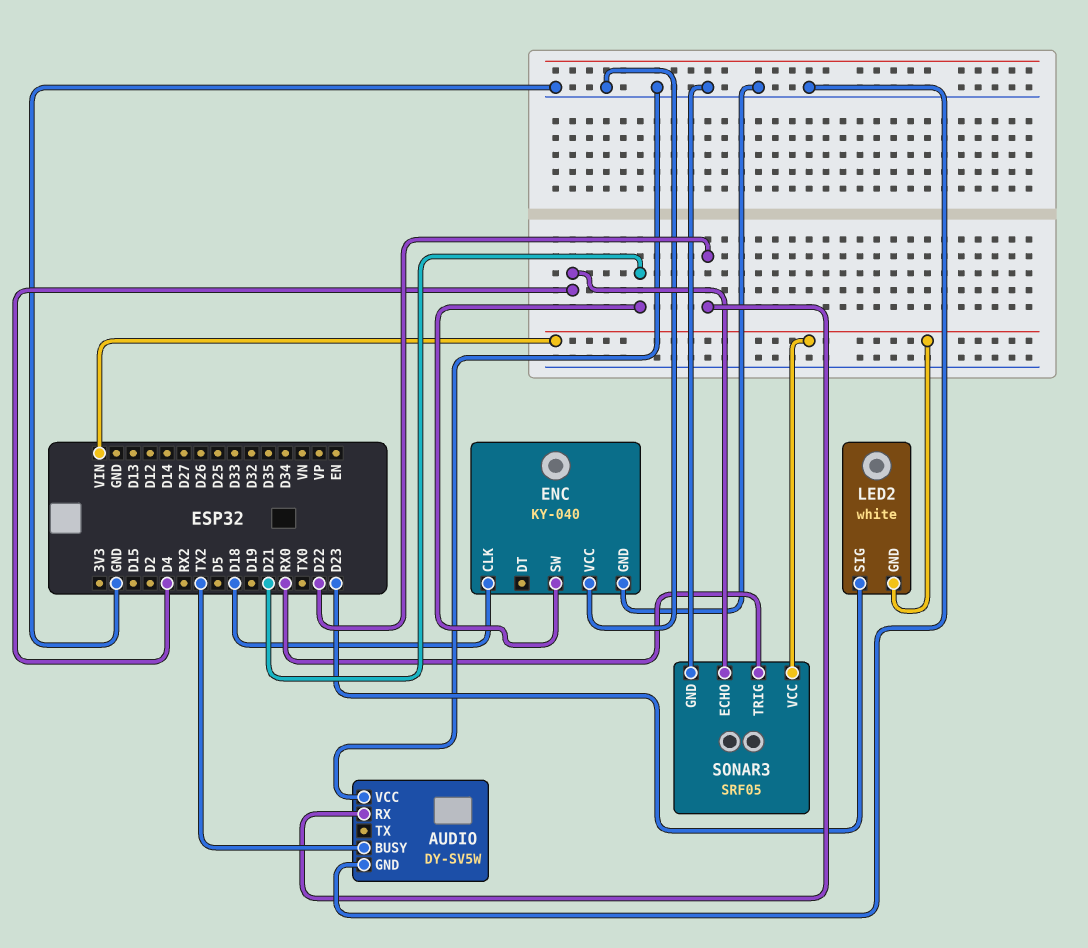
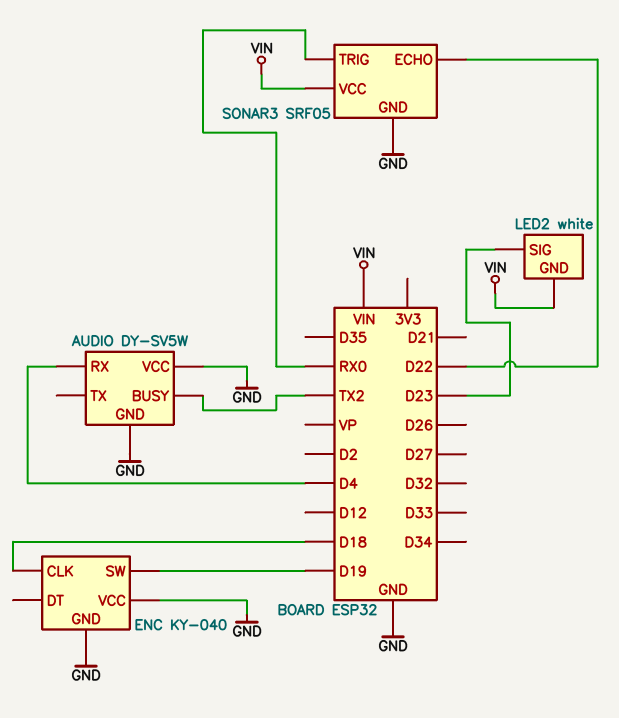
AUDIO pin RX: D22 -> D4
ENC pin SW: D21 -> D19
SONAR3 pin ECHO: D4 -> D22

